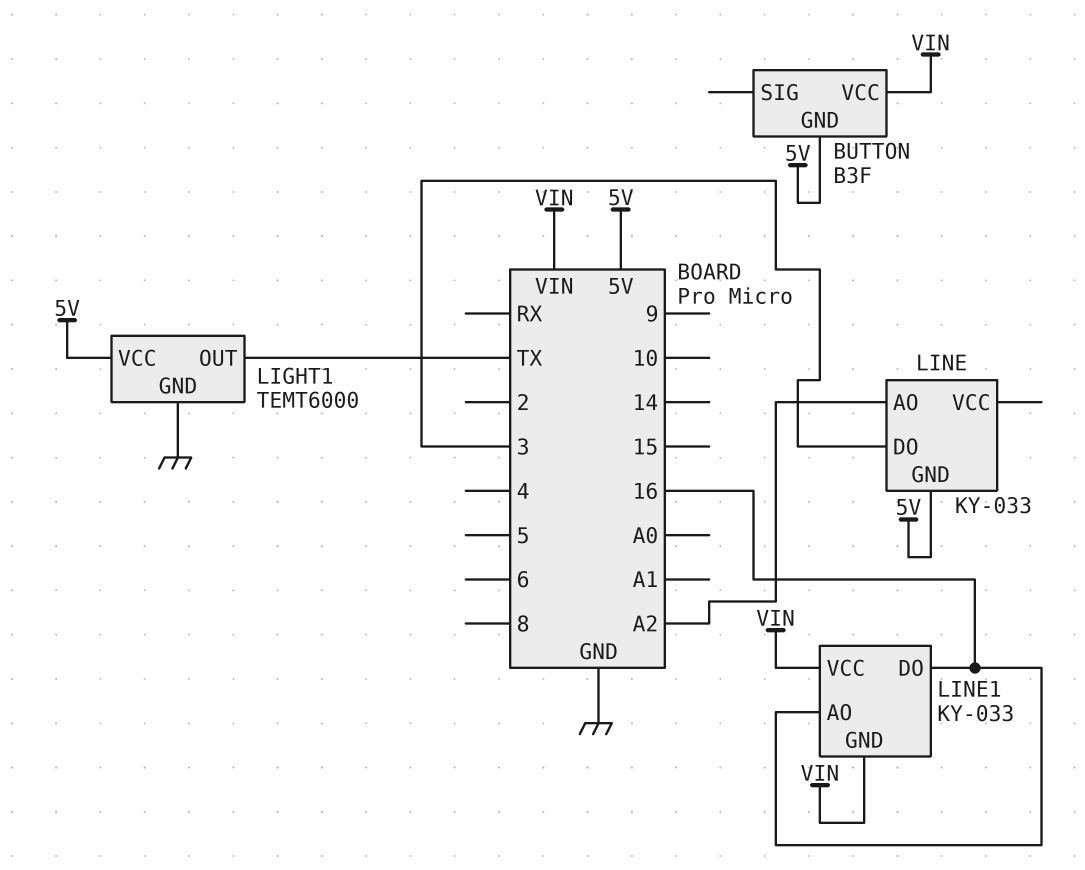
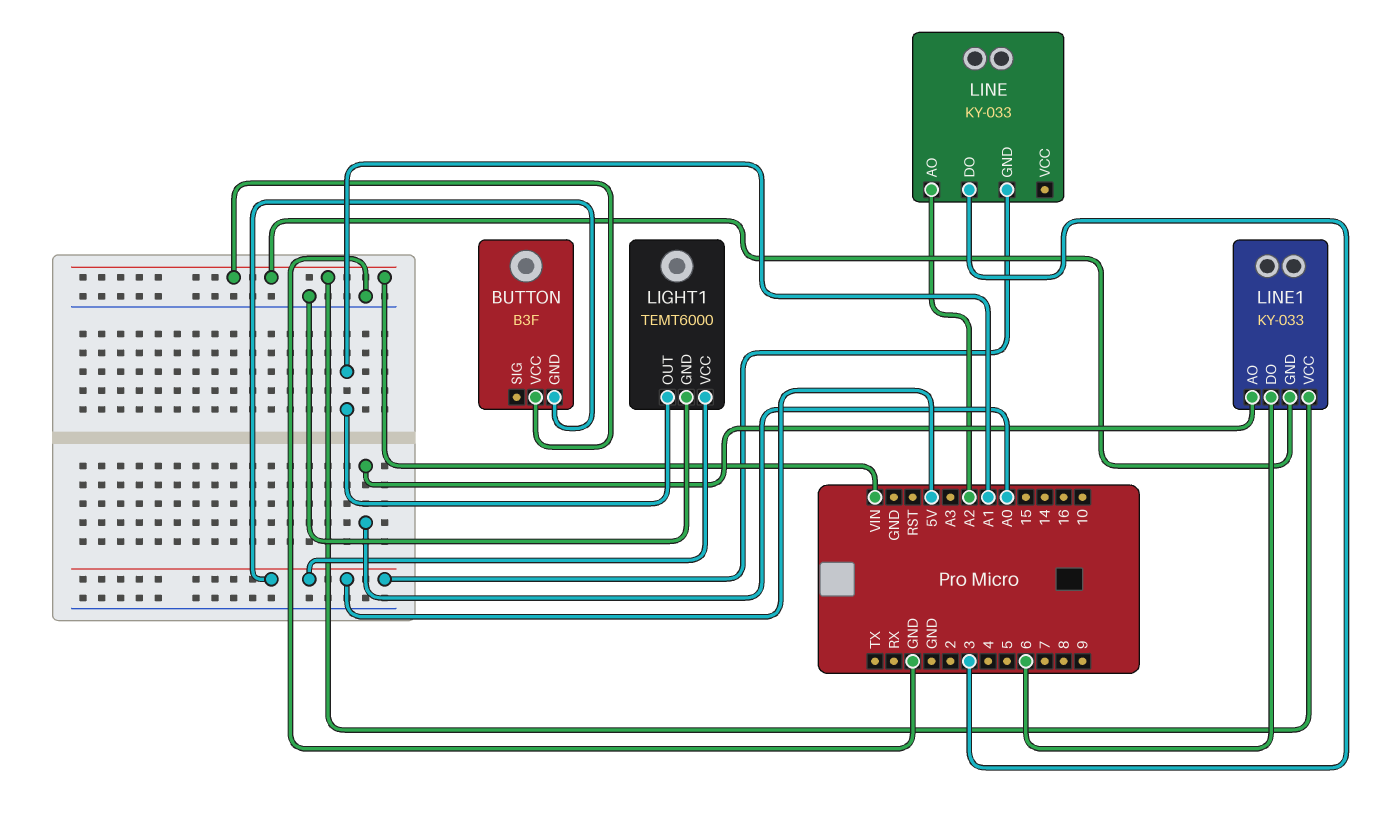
LIGHT1 pin OUT: TX -> A1
LINE1 pin AO: 16 -> A0
LINE1 pin DO: 16 -> 6

